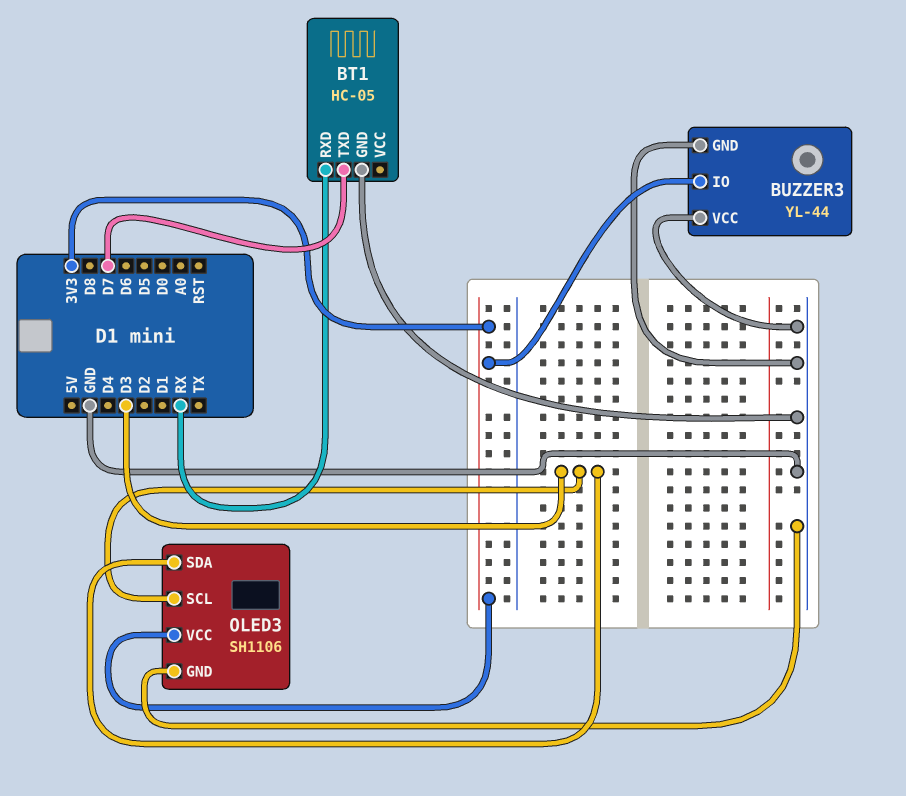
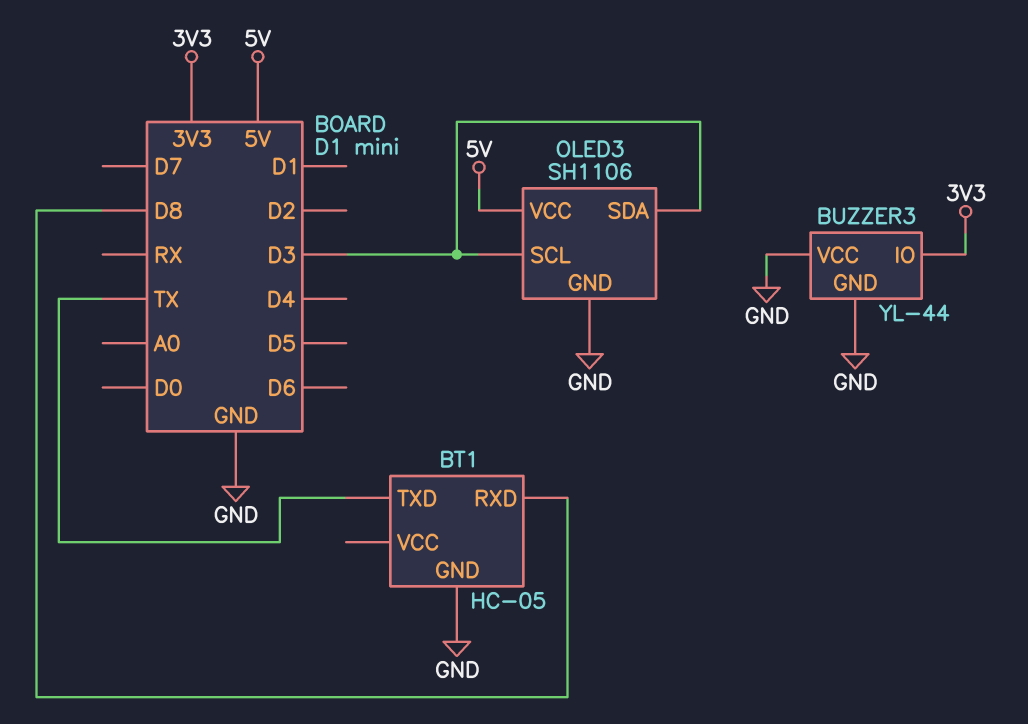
BT1 pin RXD: RX -> D8
BT1 pin TXD: D7 -> TX
OLED3 pin VCC: 3V3 -> 5V

